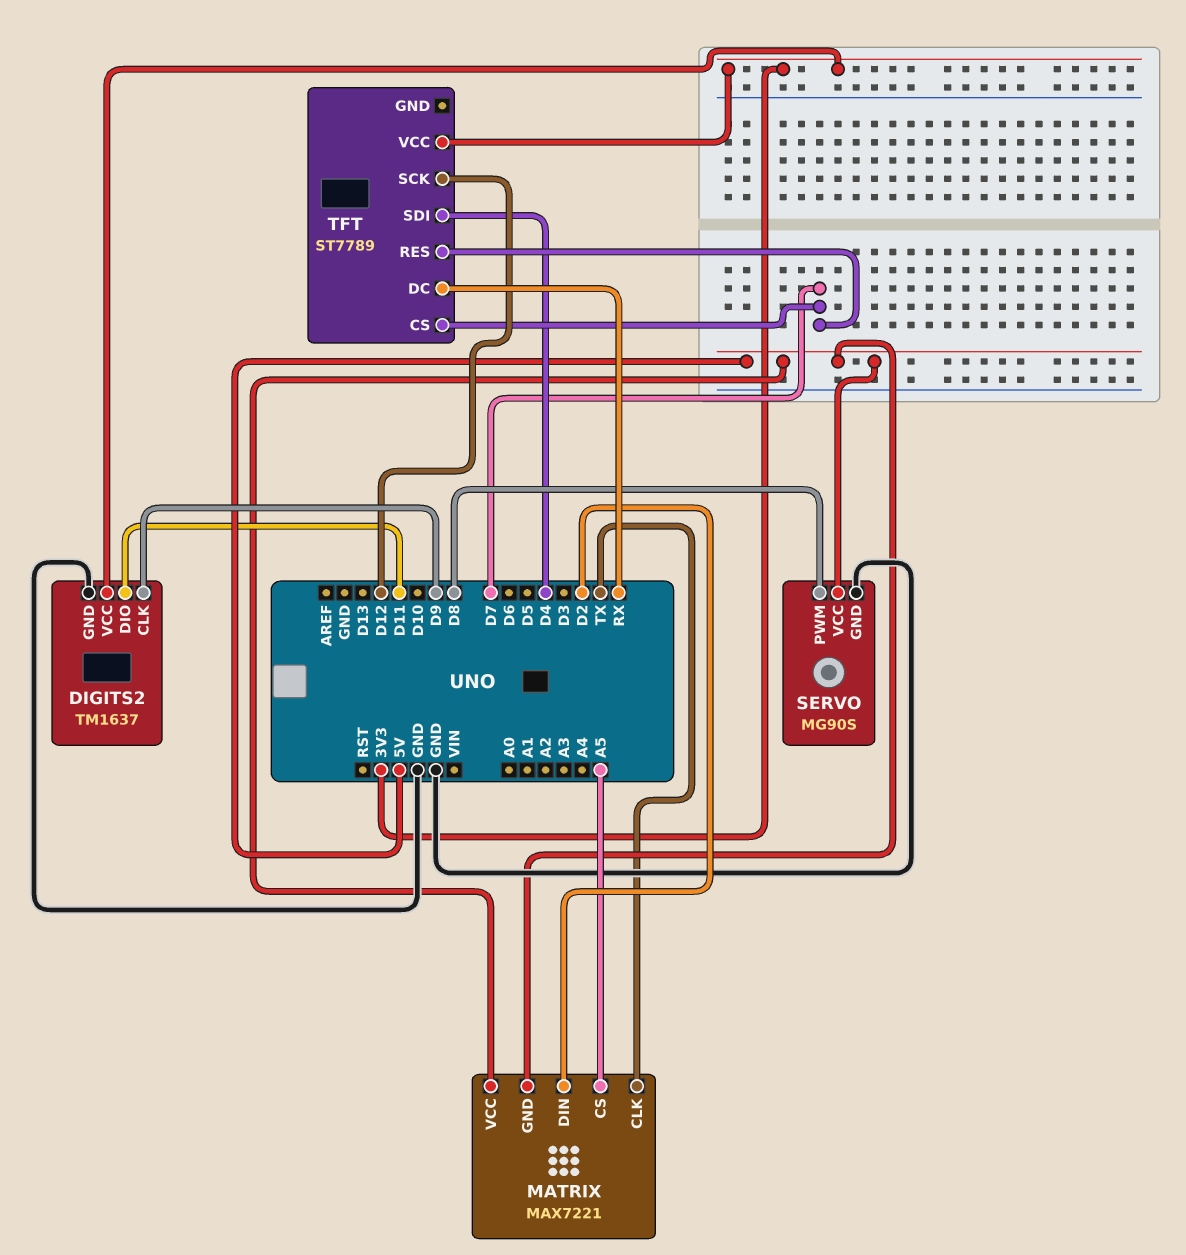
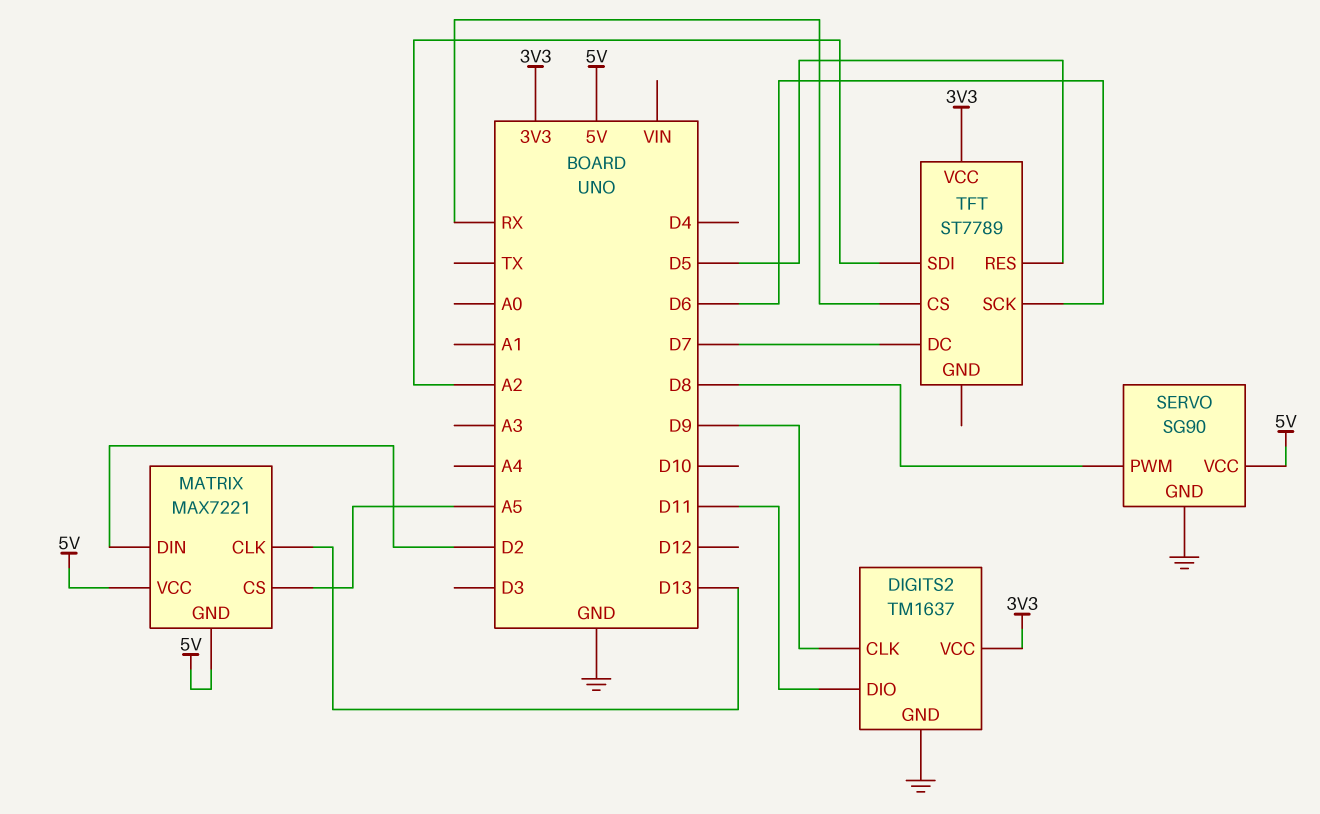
MATRIX pin CLK: TX -> D13
SERVO: MG90S -> SG90
TFT pin CS: D7 -> RX
TFT pin DC: RX -> D7
TFT pin RES: D7 -> D5
TFT pin SCK: D12 -> D6
TFT pin SDI: D4 -> A2

